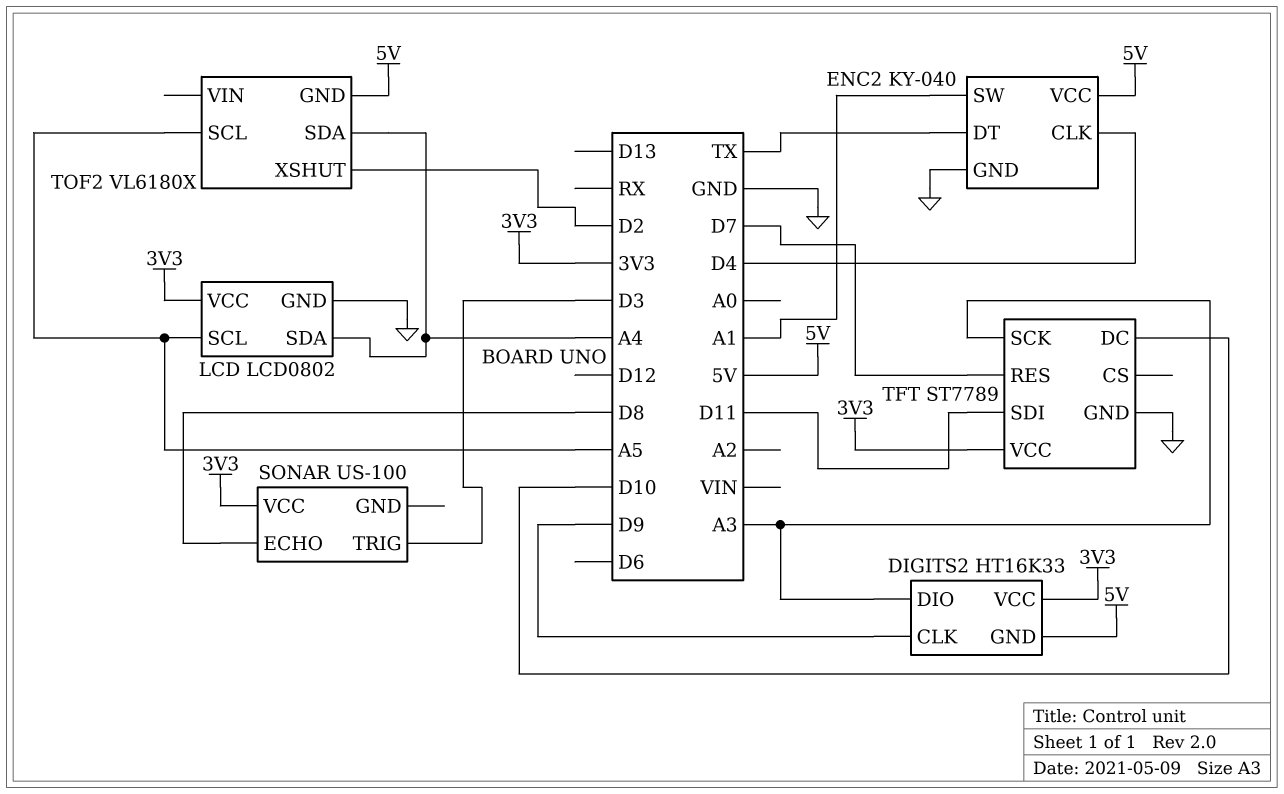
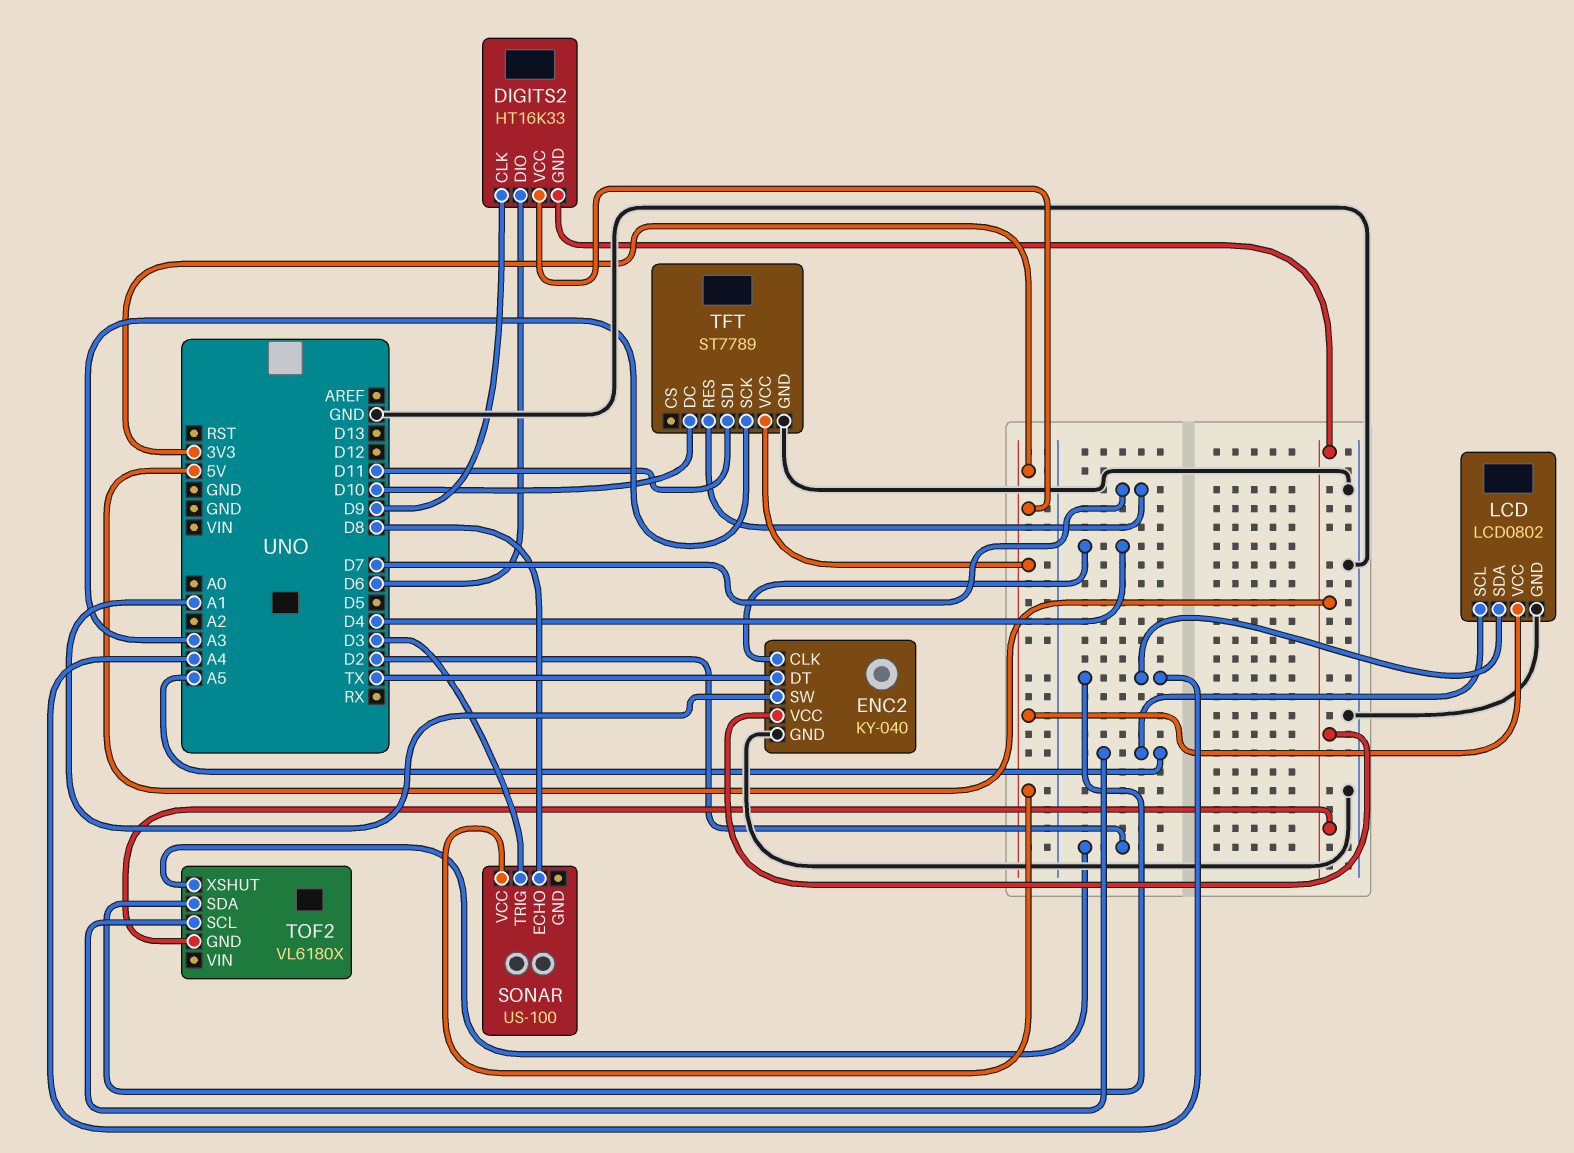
DIGITS2 pin DIO: A3 -> D6

